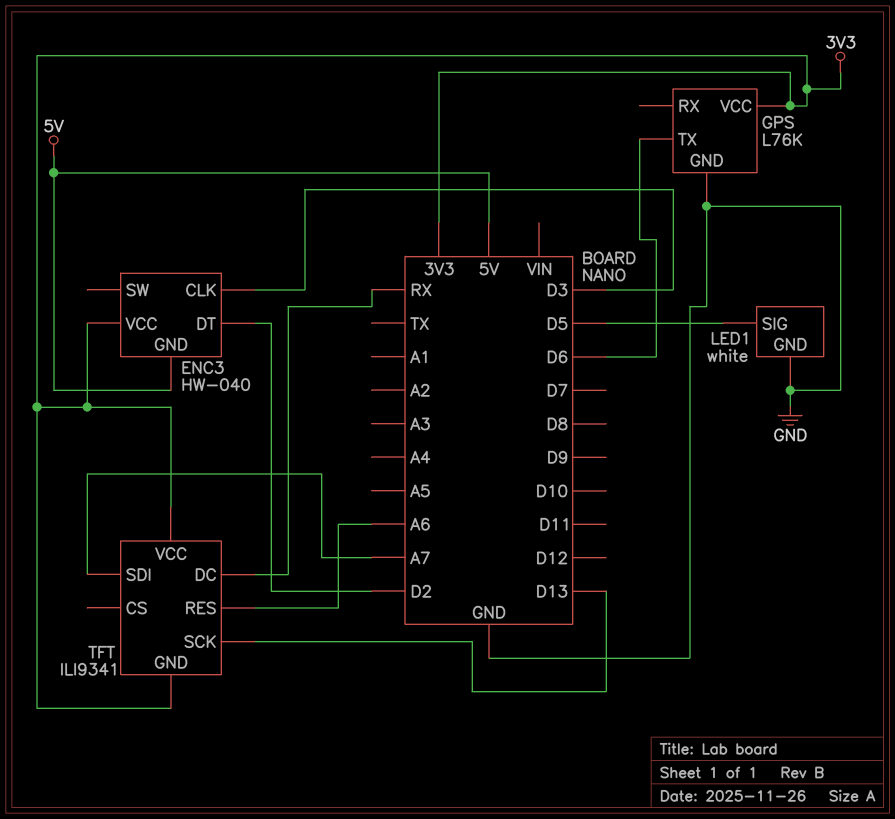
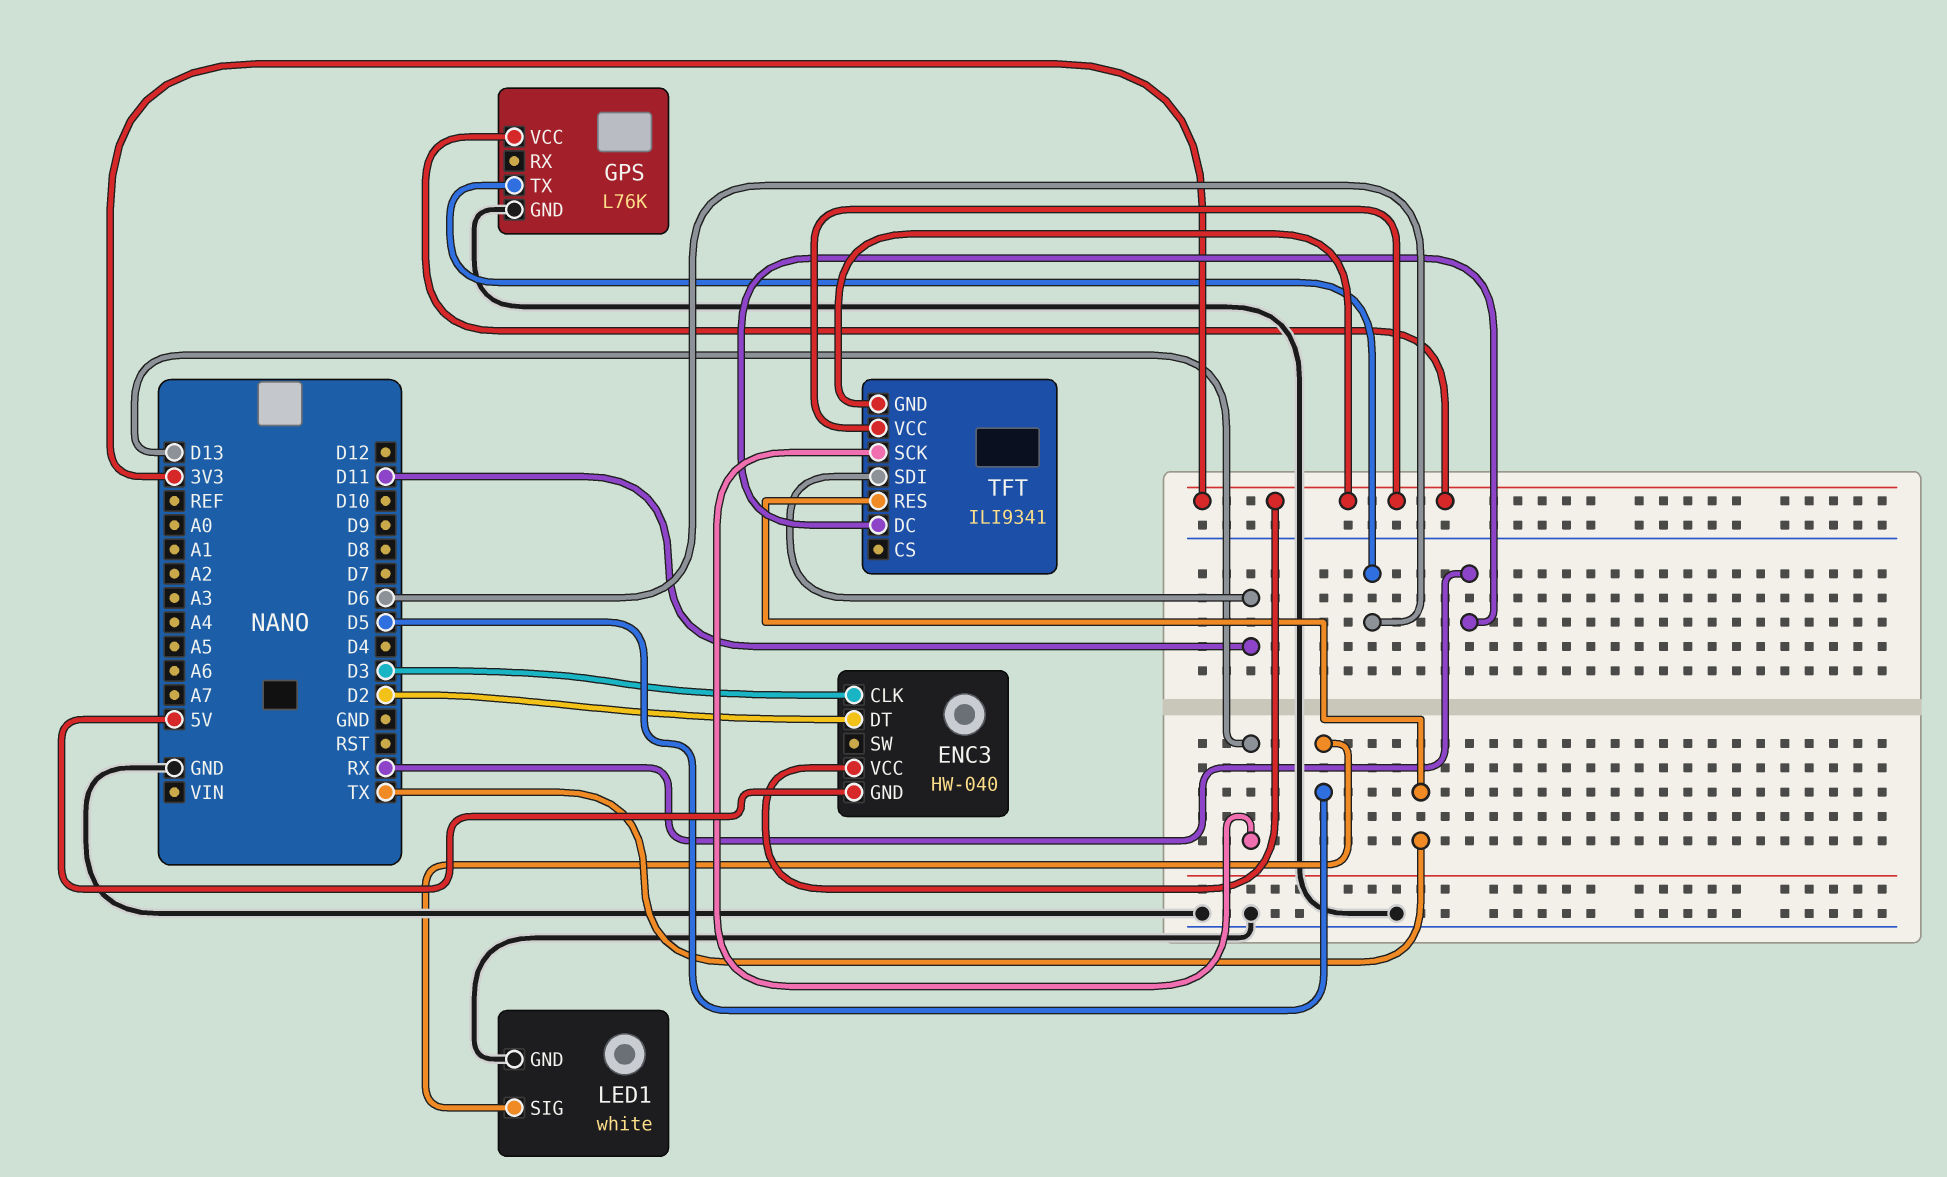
TFT pin RES: A6 -> TX
TFT pin SDI: A7 -> D11

